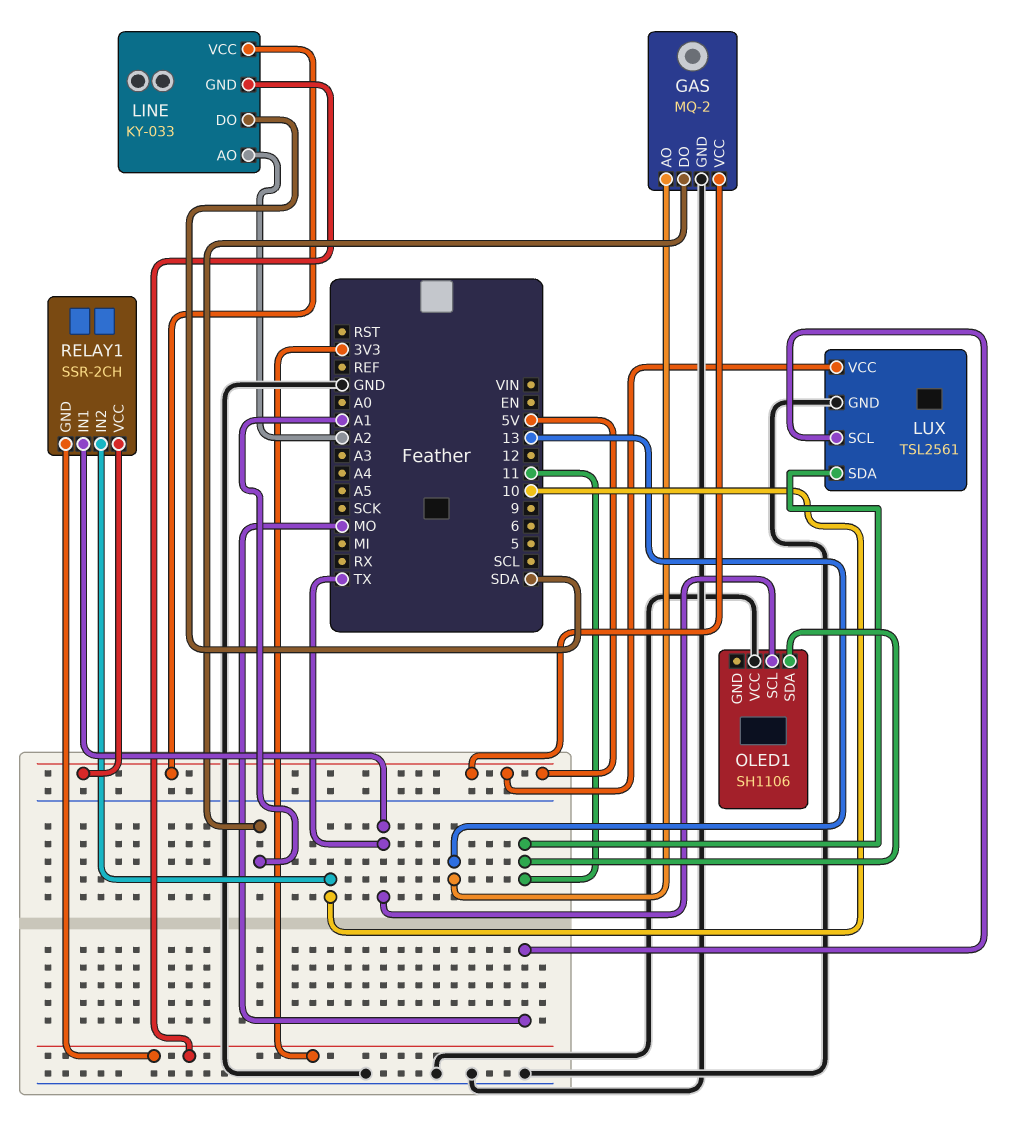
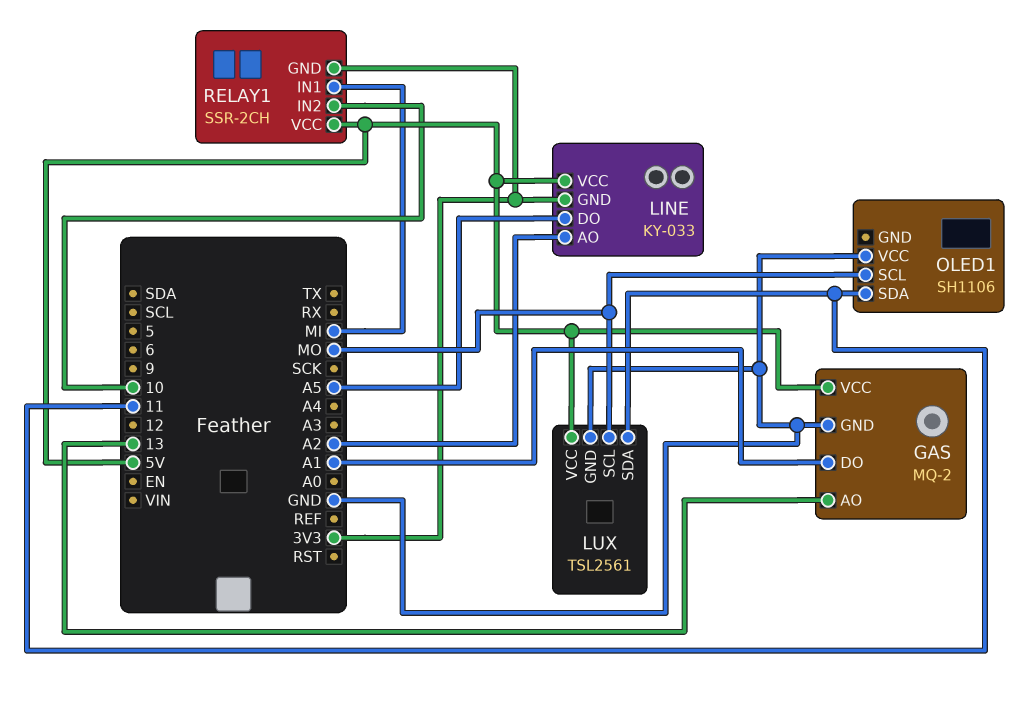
LINE pin DO: SDA -> A5
OLED1 pin SCL: TX -> MO
RELAY1 pin IN1: TX -> MI

